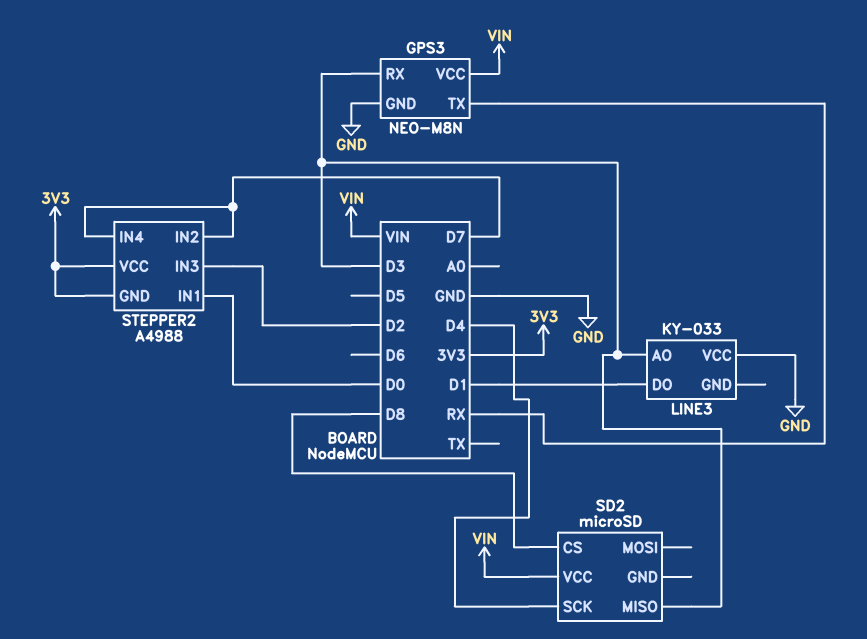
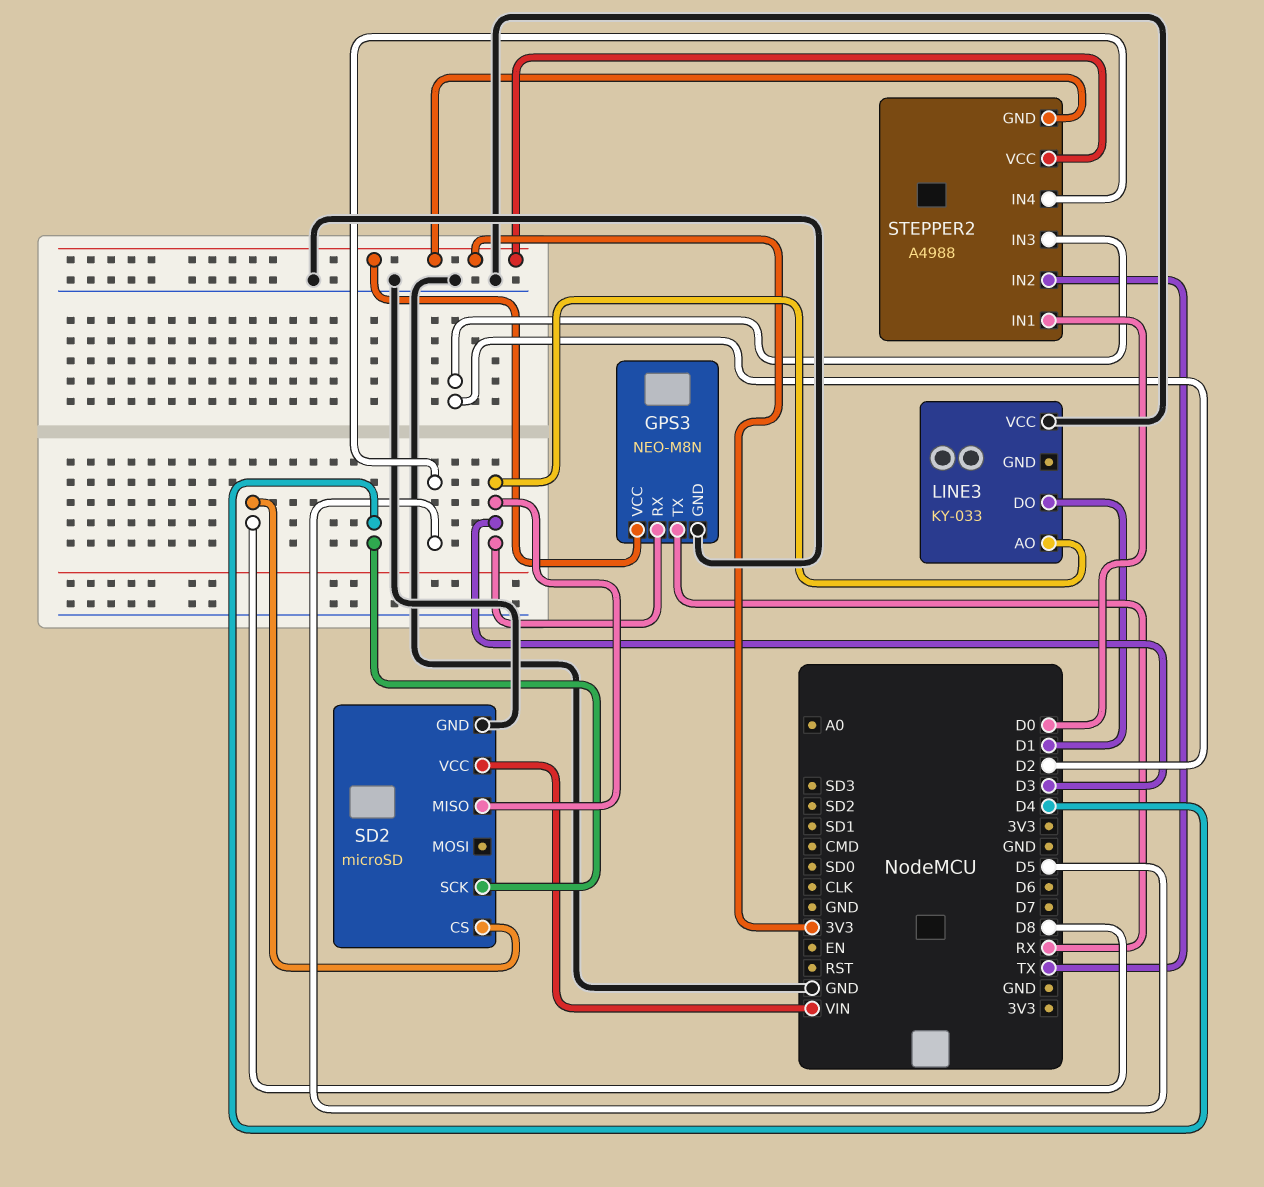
GPS3 pin VCC: VIN -> 3V3
SD2 pin GND: none -> GND
STEPPER2 pin IN2: D7 -> TX
STEPPER2 pin IN4: D7 -> D5

